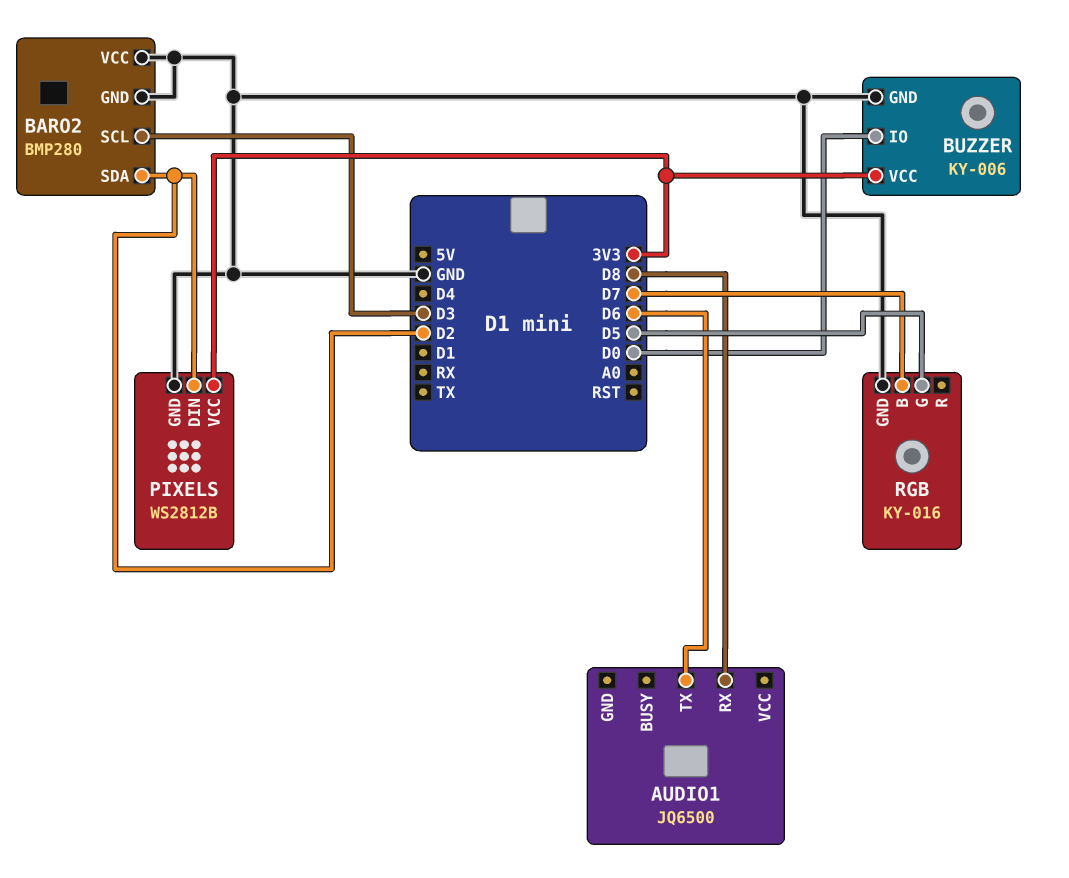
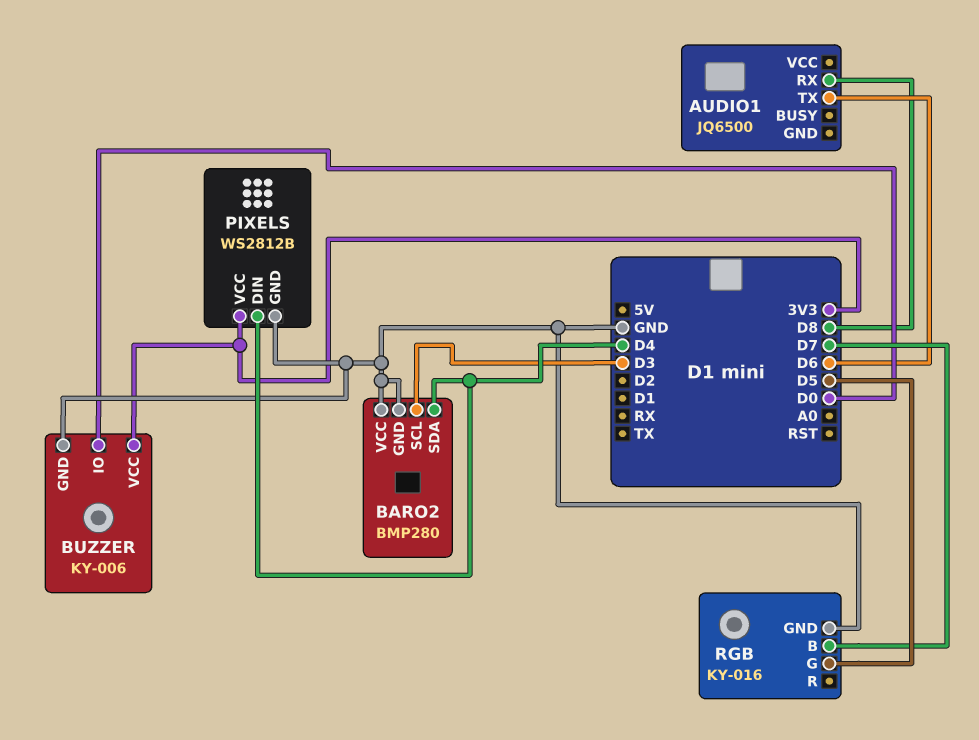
BARO2 pin SDA: D2 -> D4
PIXELS pin DIN: D2 -> D4

